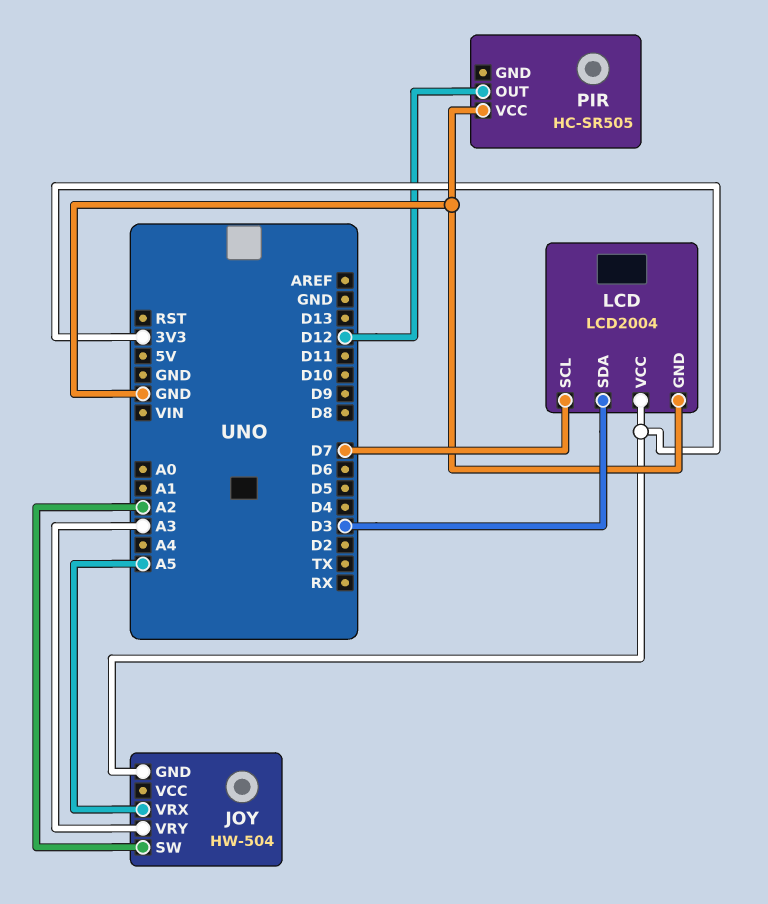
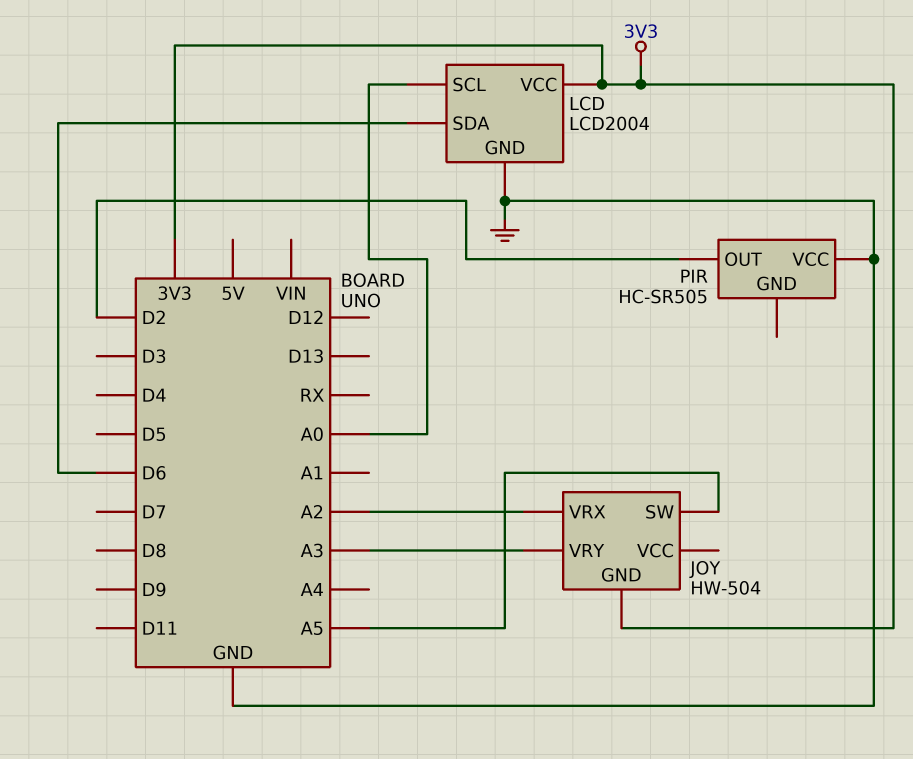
JOY pin SW: A2 -> A5
JOY pin VRX: A5 -> A2
LCD pin SCL: D7 -> A0
LCD pin SDA: D3 -> D6
PIR pin OUT: D12 -> D2

